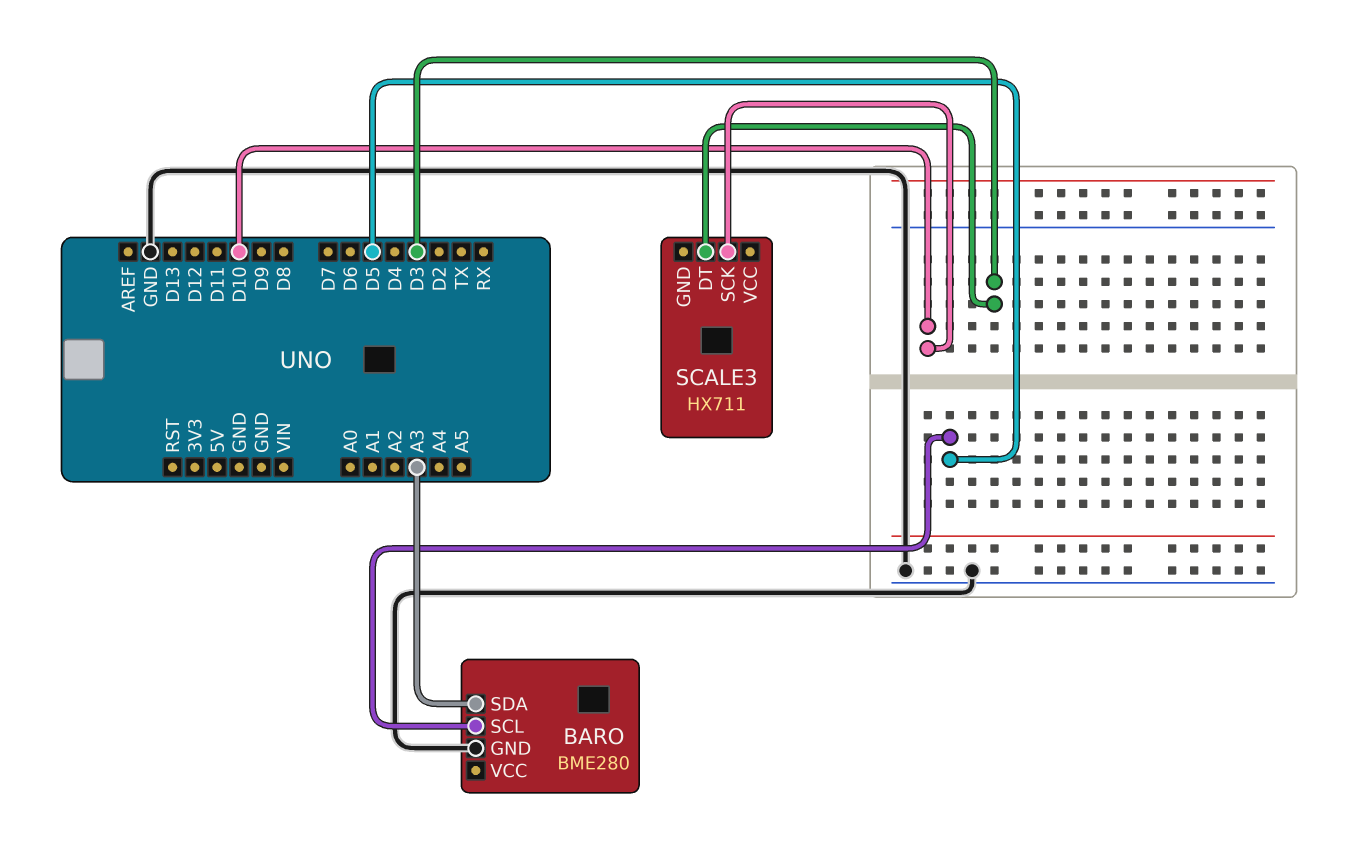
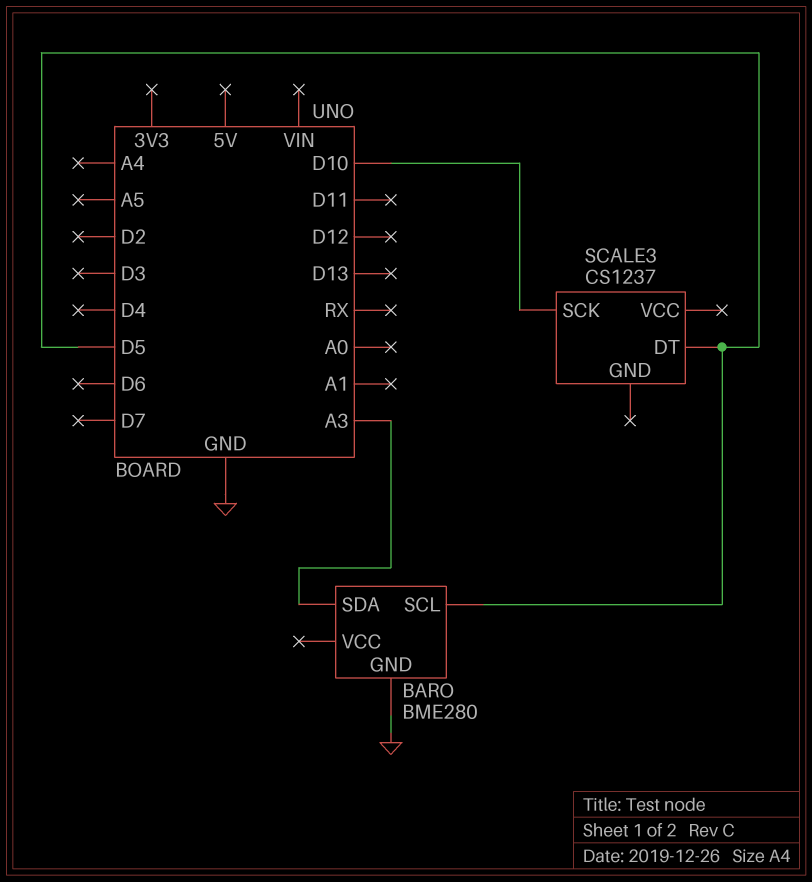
SCALE3: HX711 -> CS1237
SCALE3 pin DT: D3 -> D5

